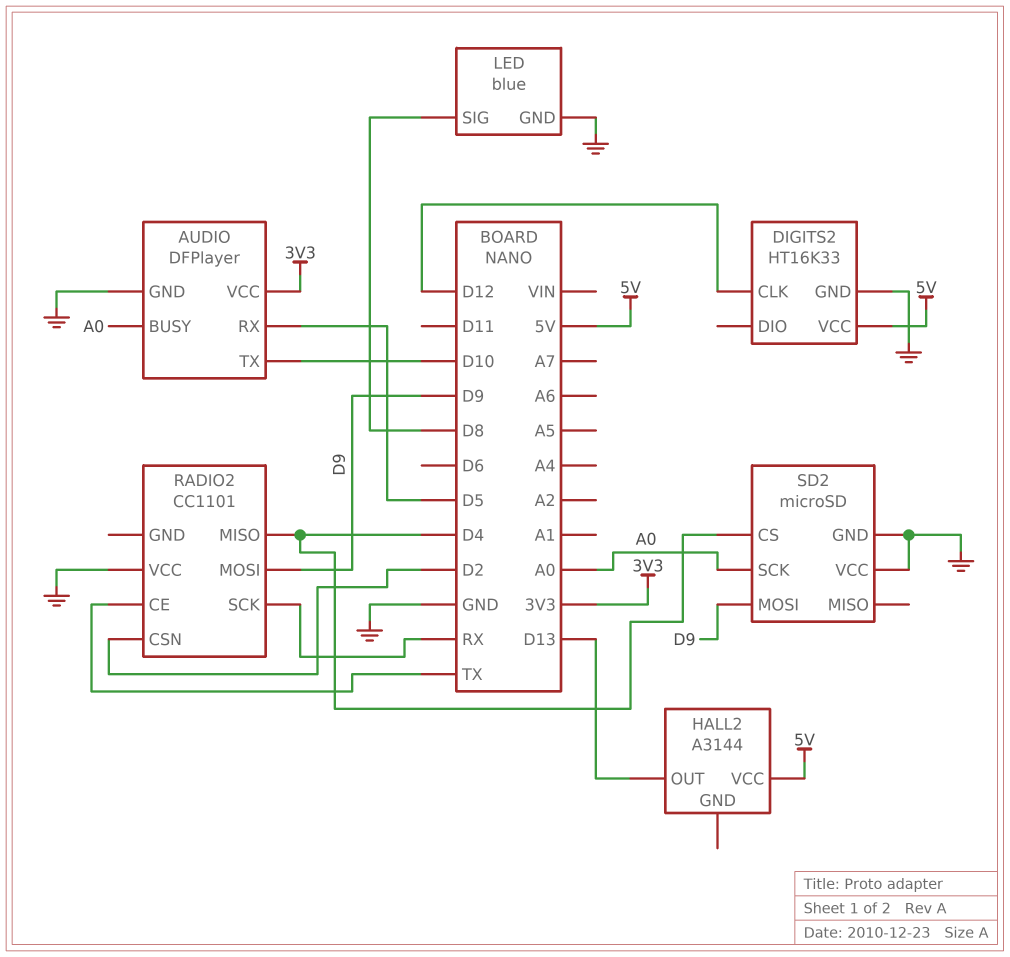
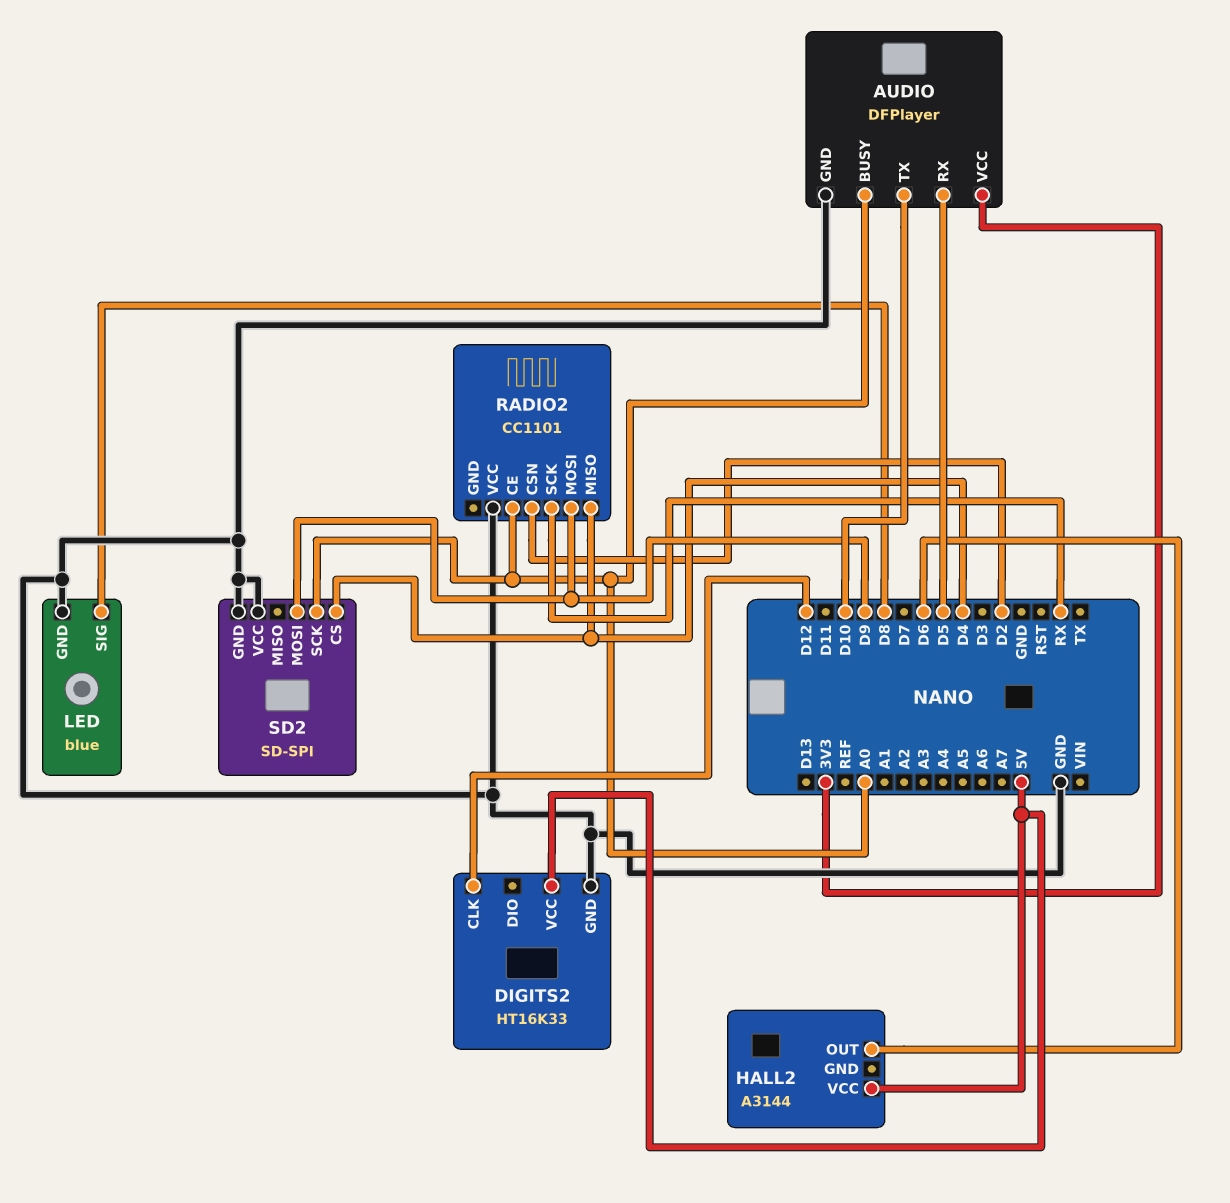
HALL2 pin OUT: D13 -> D6
RADIO2 pin CE: TX -> A0
SD2: microSD -> SD-SPI

